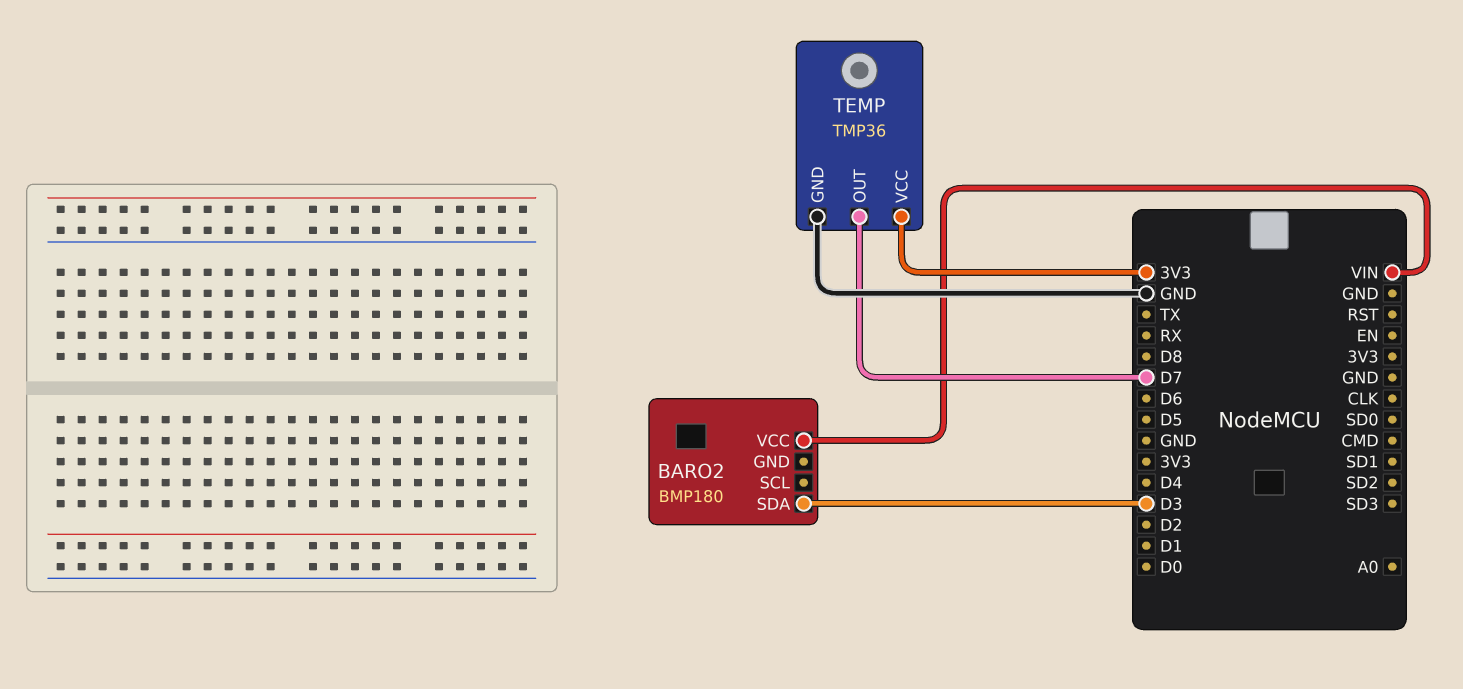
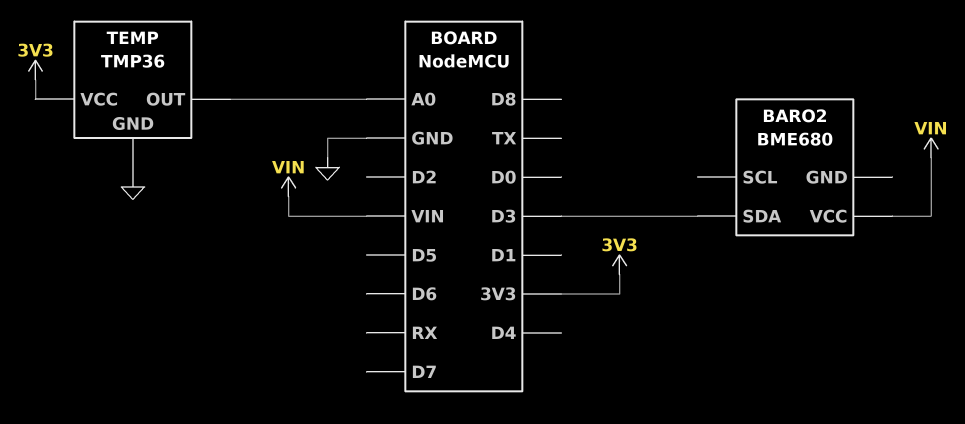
BARO2: BMP180 -> BME680
TEMP pin OUT: D7 -> A0

